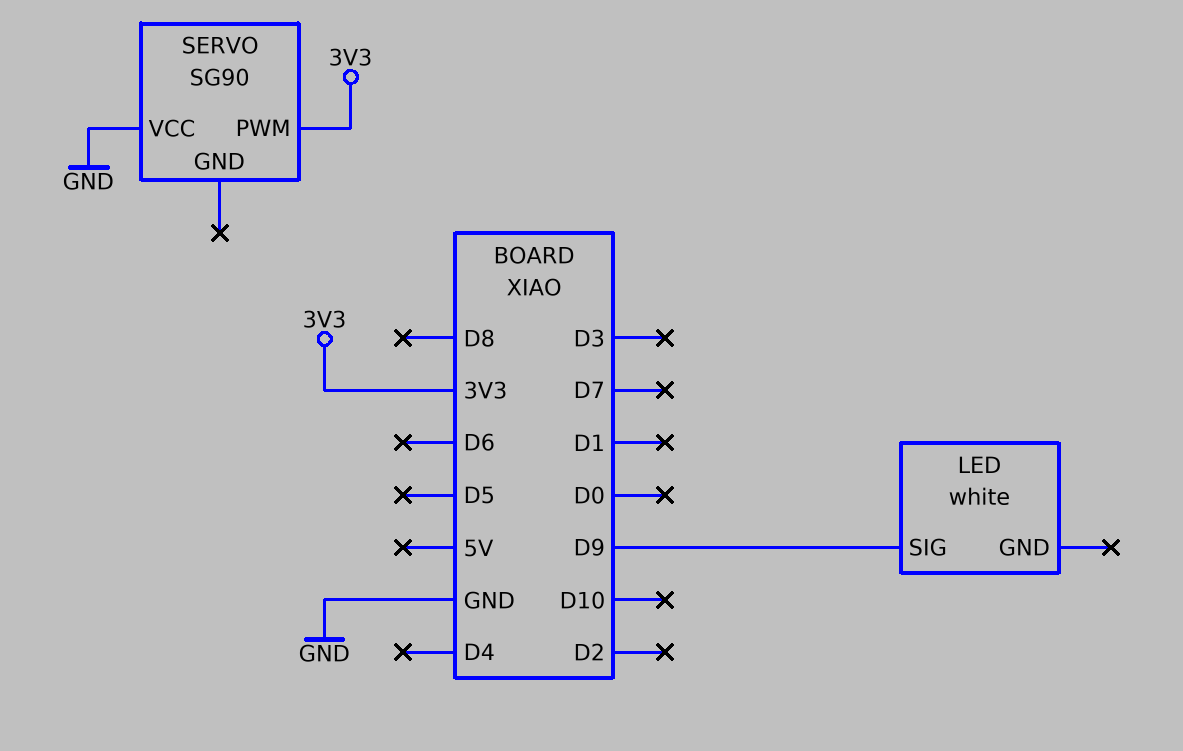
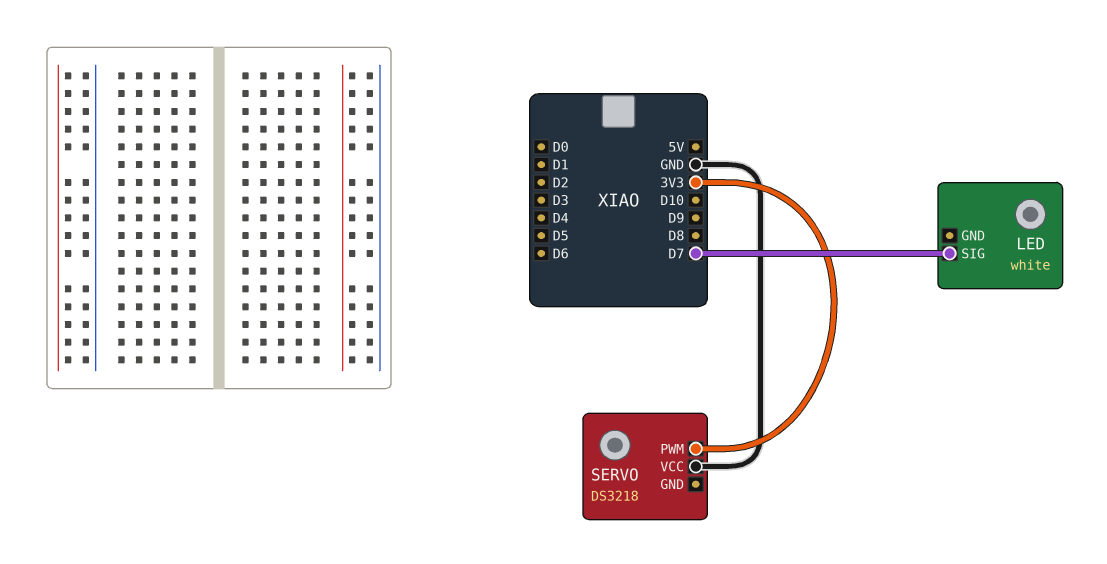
LED pin SIG: D9 -> D7
SERVO: SG90 -> DS3218

